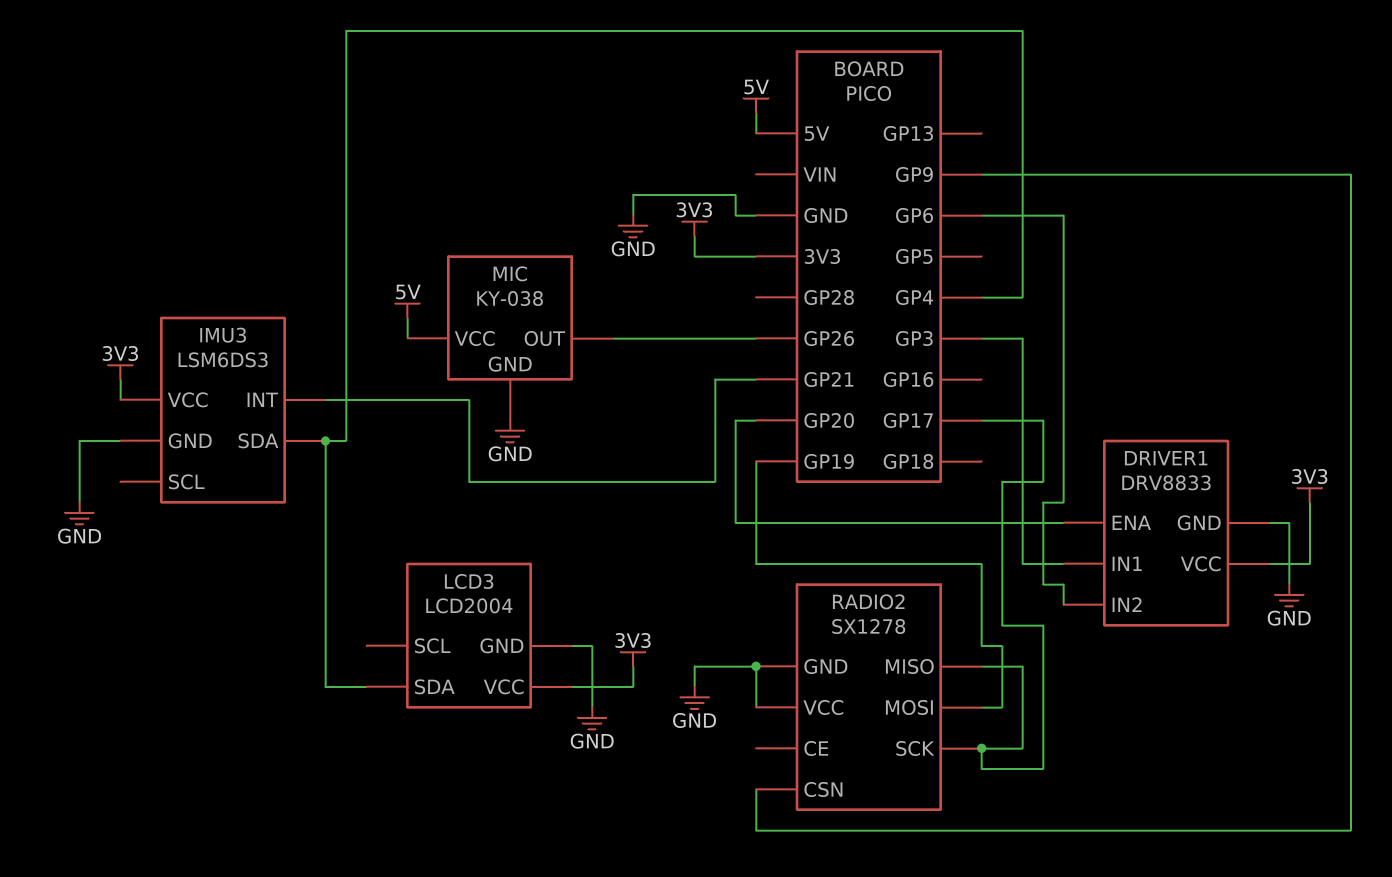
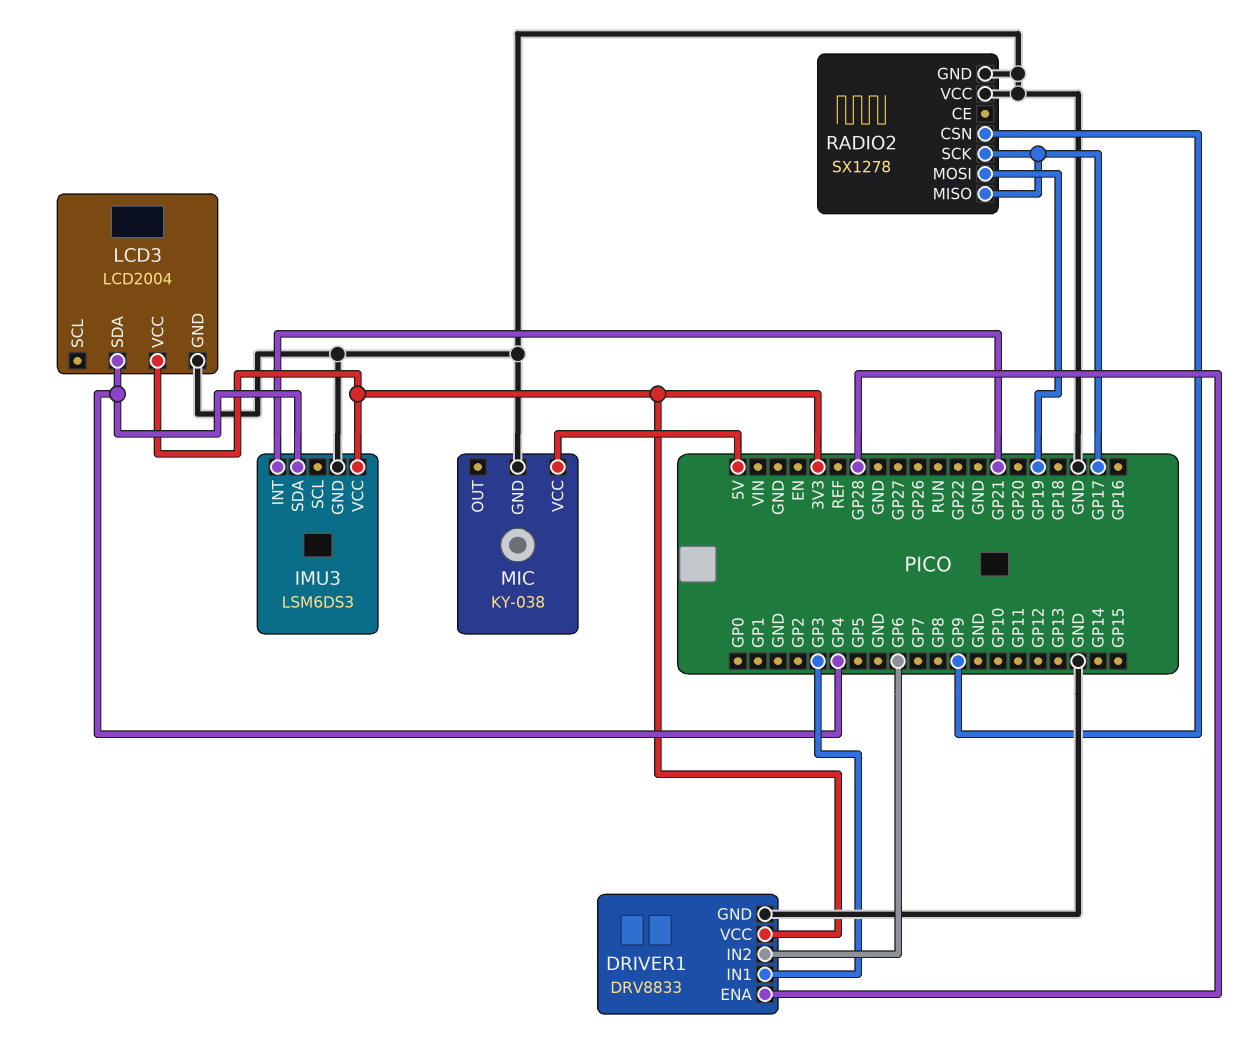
DRIVER1 pin ENA: GP20 -> GP28
MIC pin OUT: GP26 -> none

